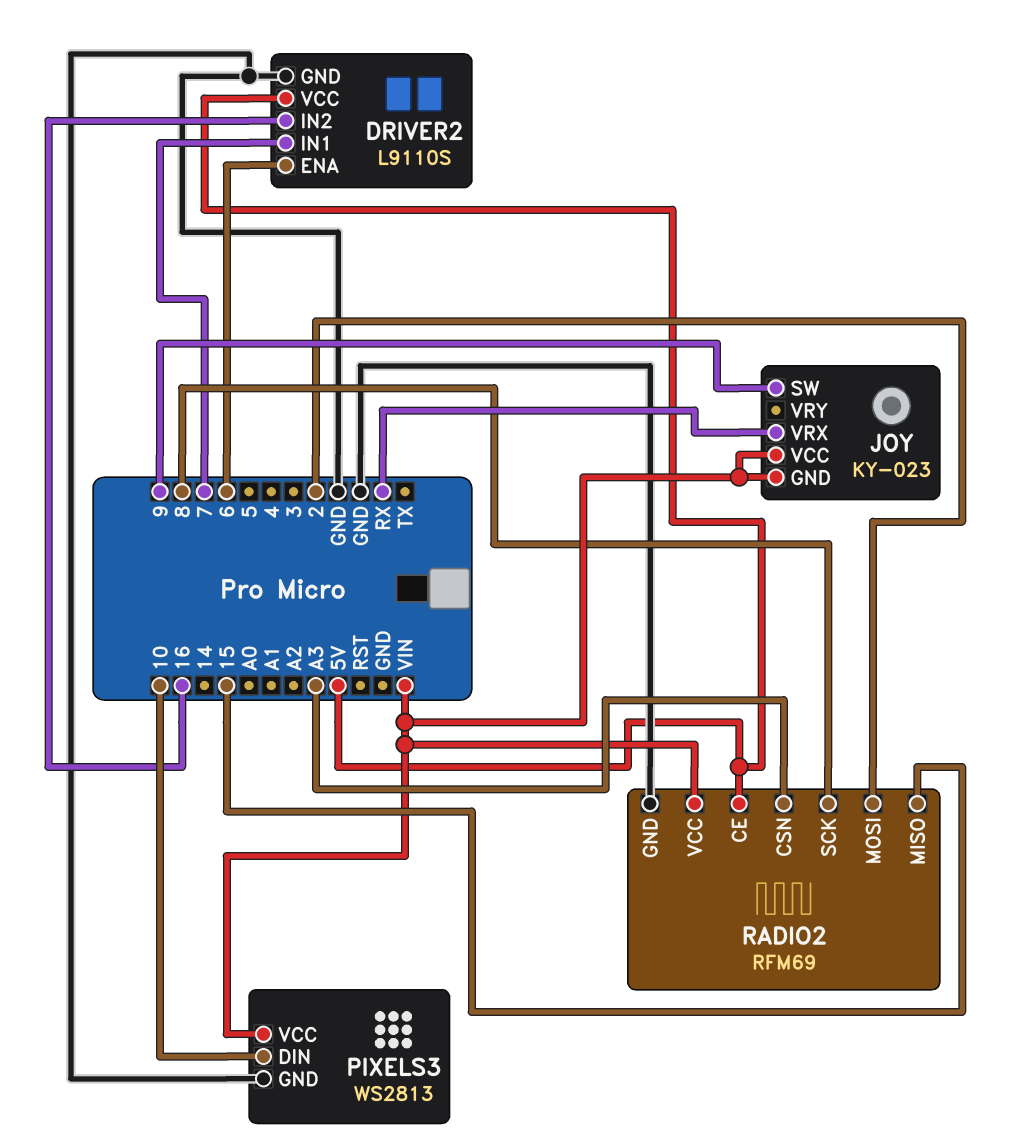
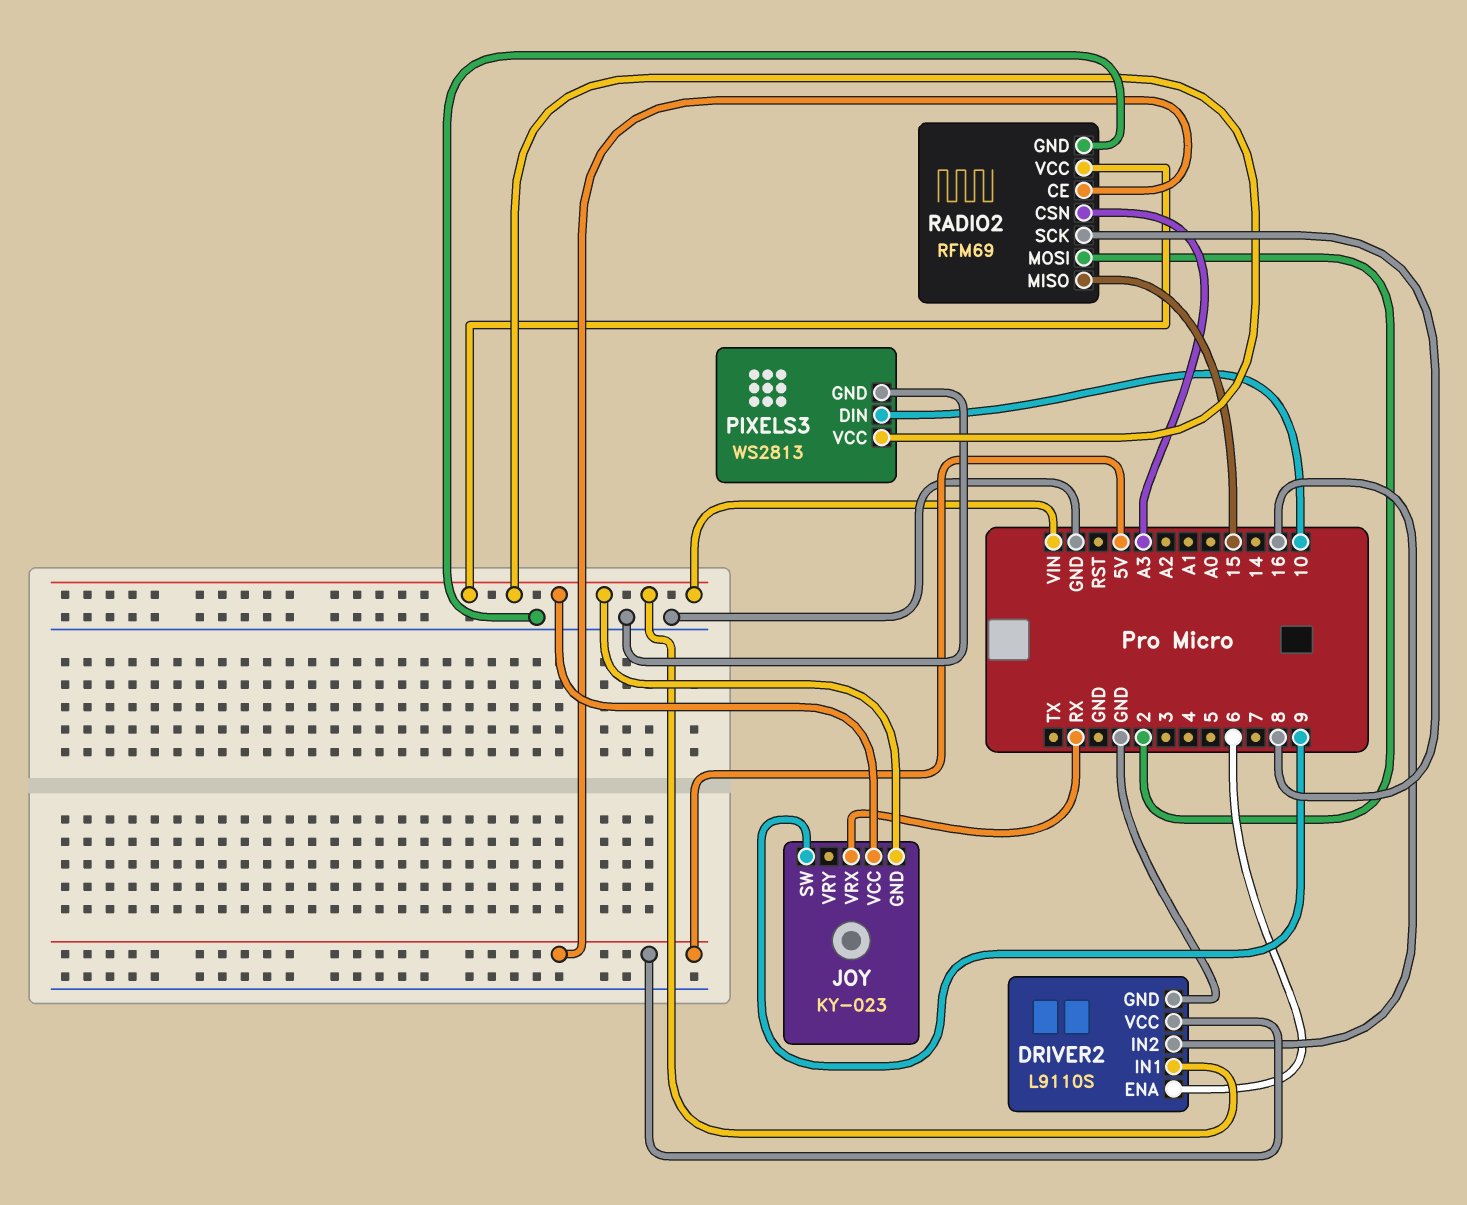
DRIVER2 pin IN1: 7 -> VIN

